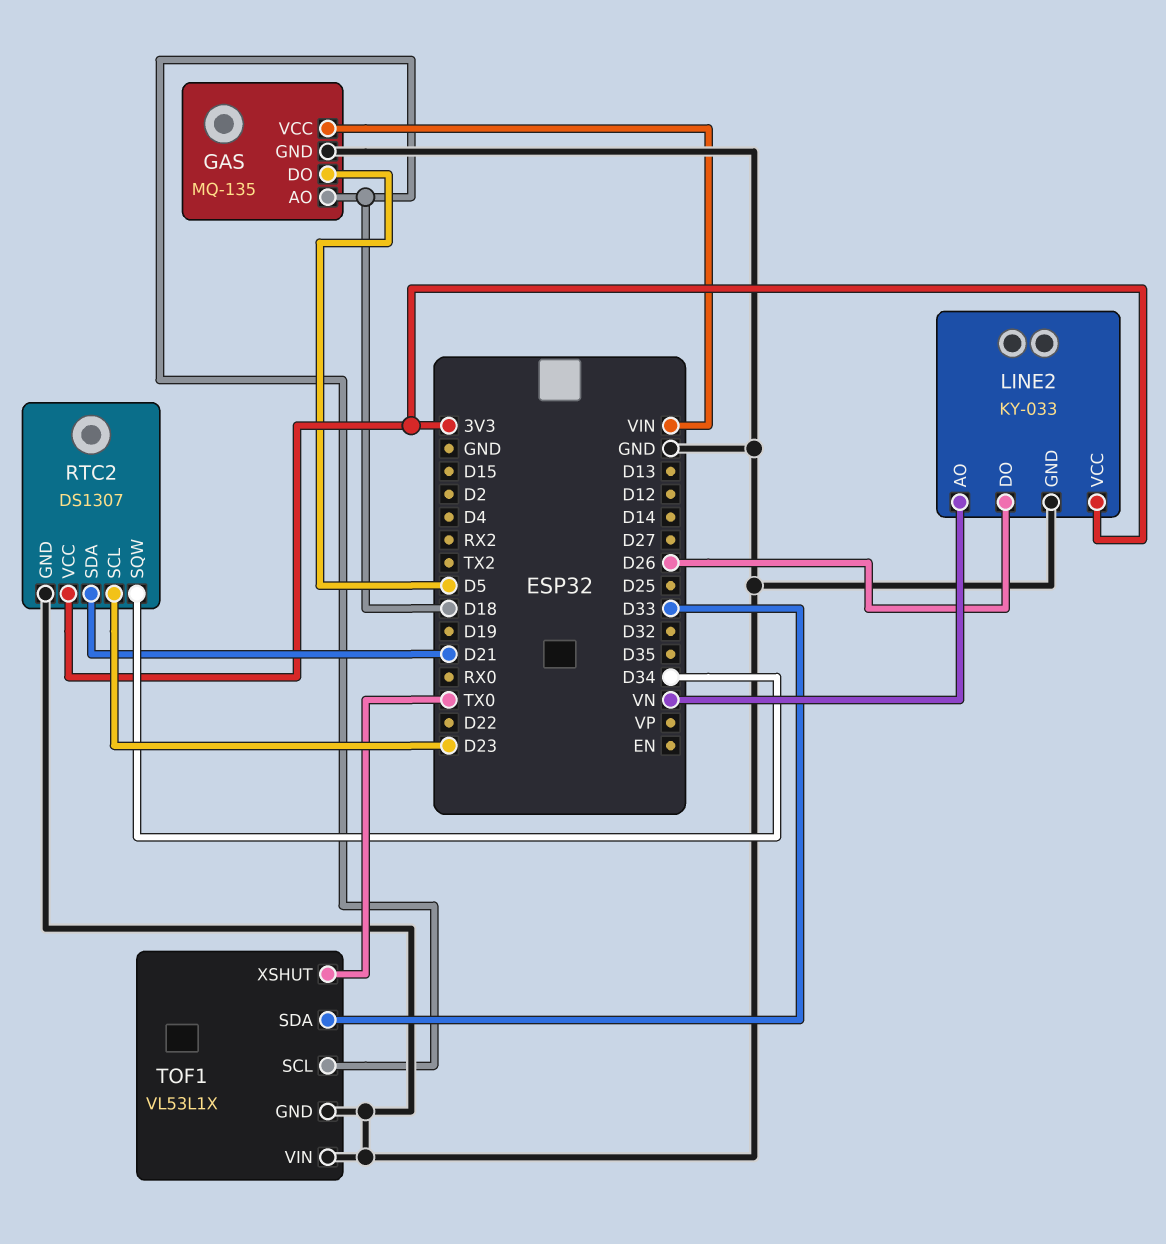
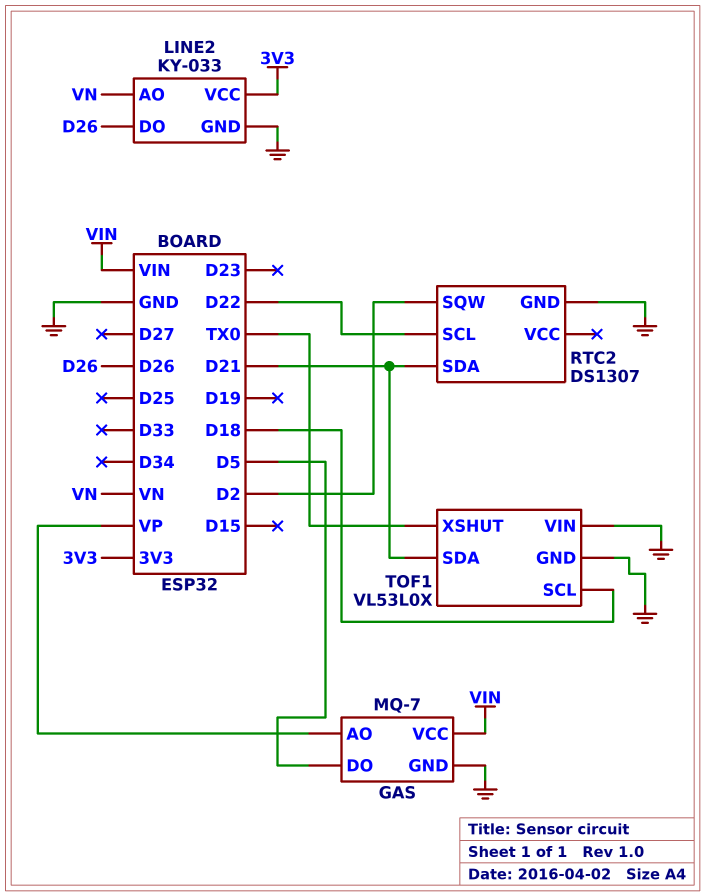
GAS: MQ-135 -> MQ-7
GAS pin AO: D18 -> VP
RTC2 pin SCL: D23 -> D22
RTC2 pin SQW: D34 -> D2
RTC2 pin VCC: 3V3 -> none
TOF1: VL53L1X -> VL53L0X
TOF1 pin SDA: D33 -> D21

